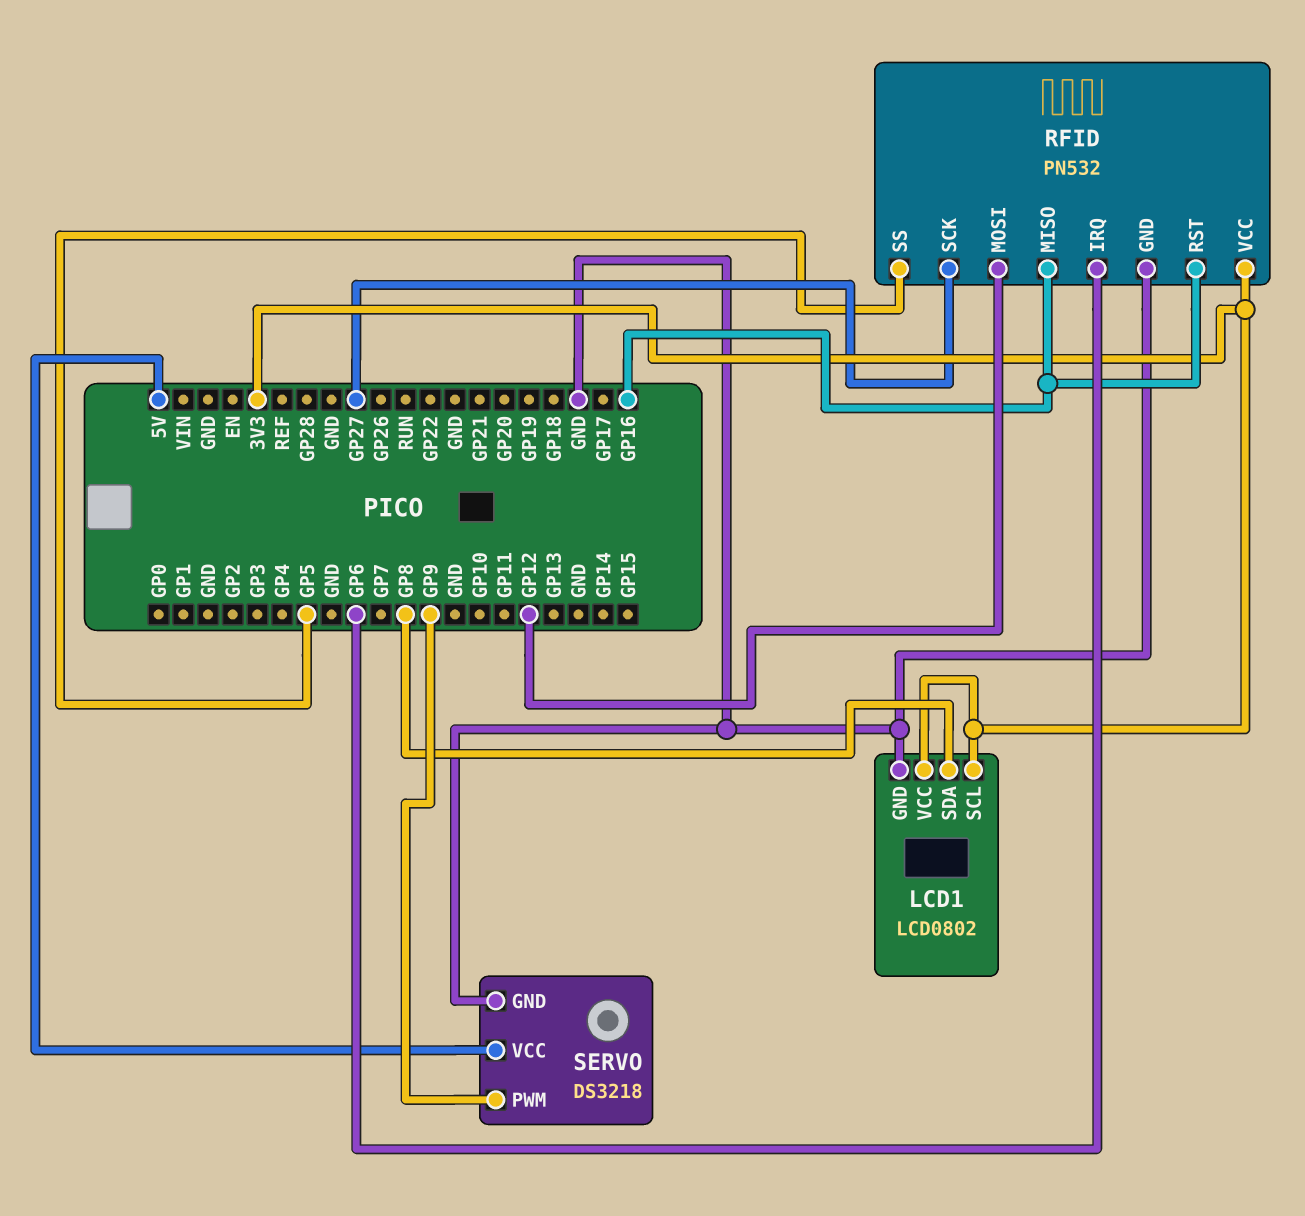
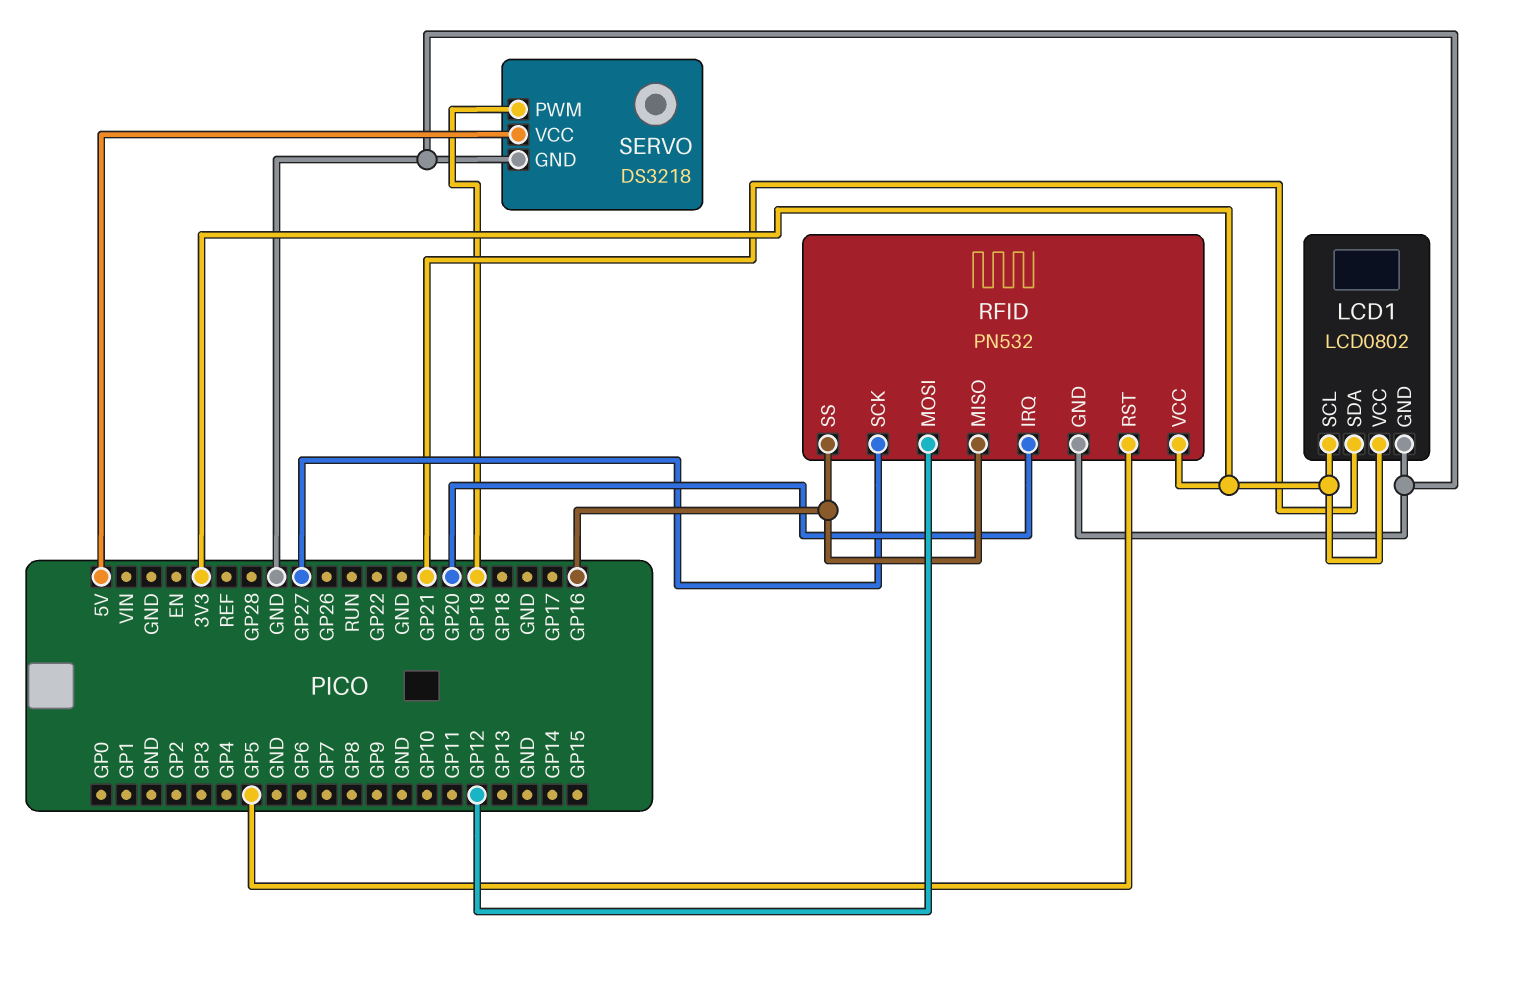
LCD1 pin SDA: GP8 -> GP21
RFID pin IRQ: GP6 -> GP20
RFID pin RST: GP16 -> GP5
RFID pin SS: GP5 -> GP16
SERVO pin PWM: GP9 -> GP19

